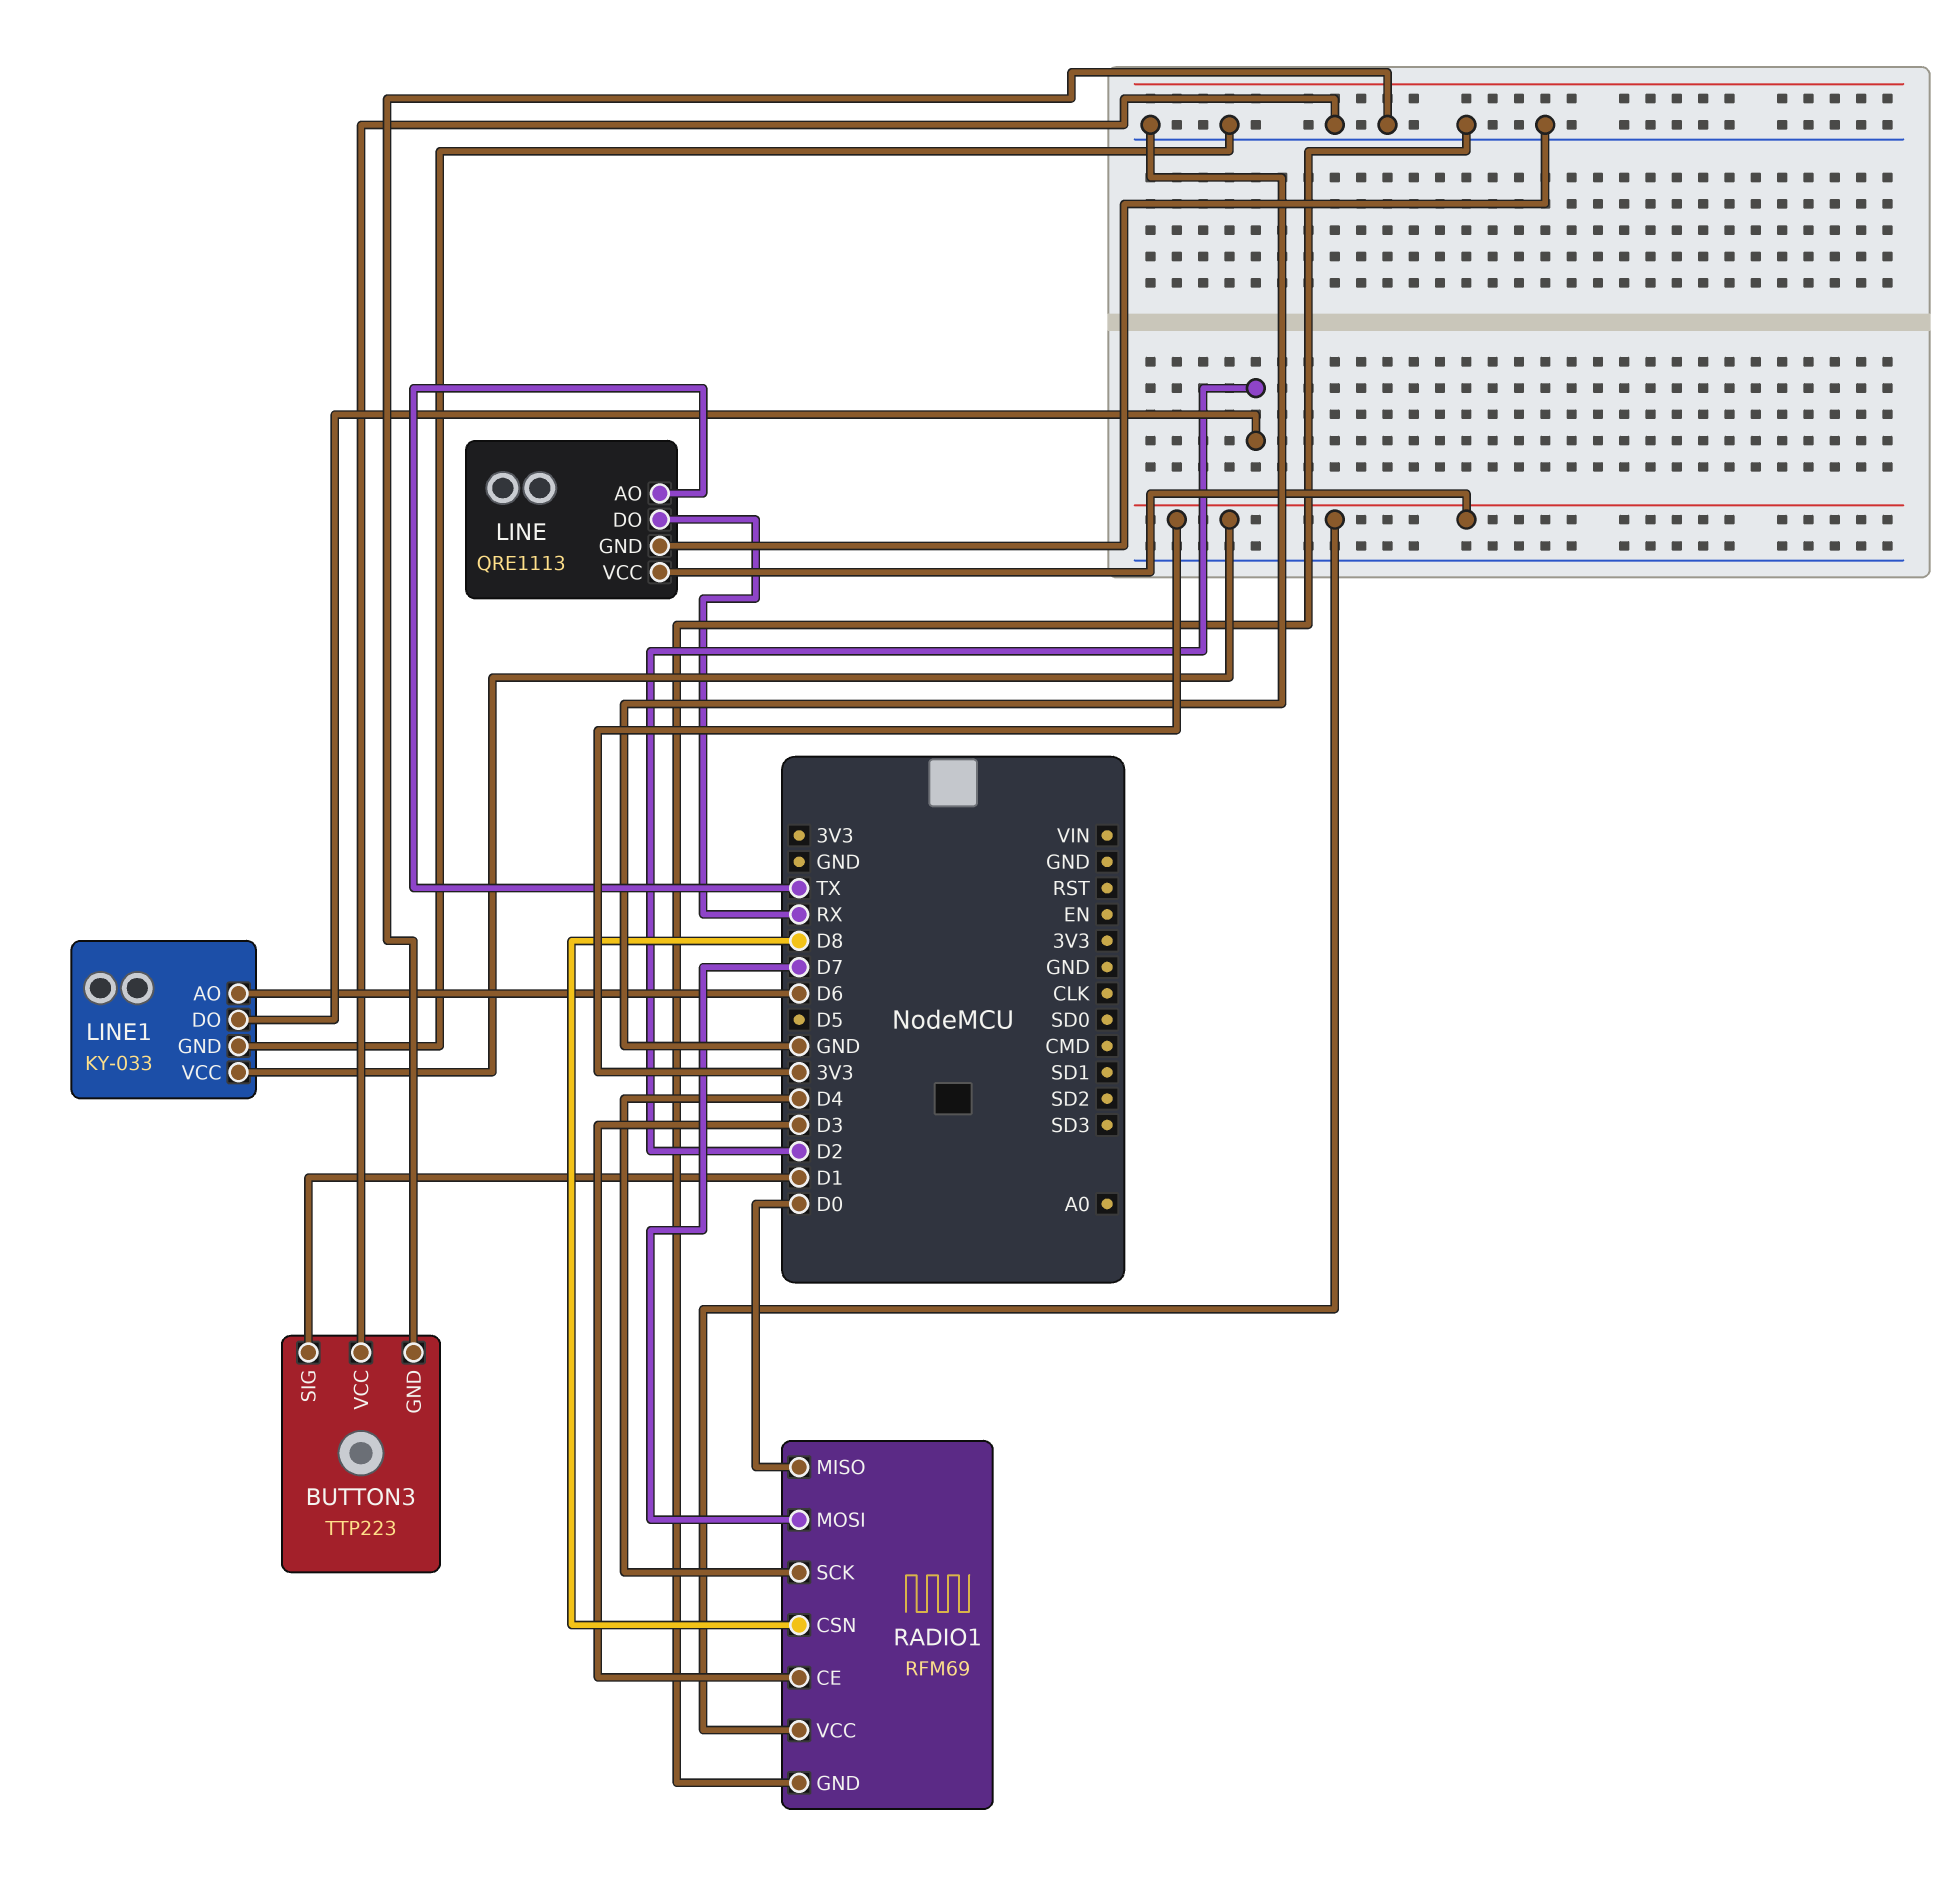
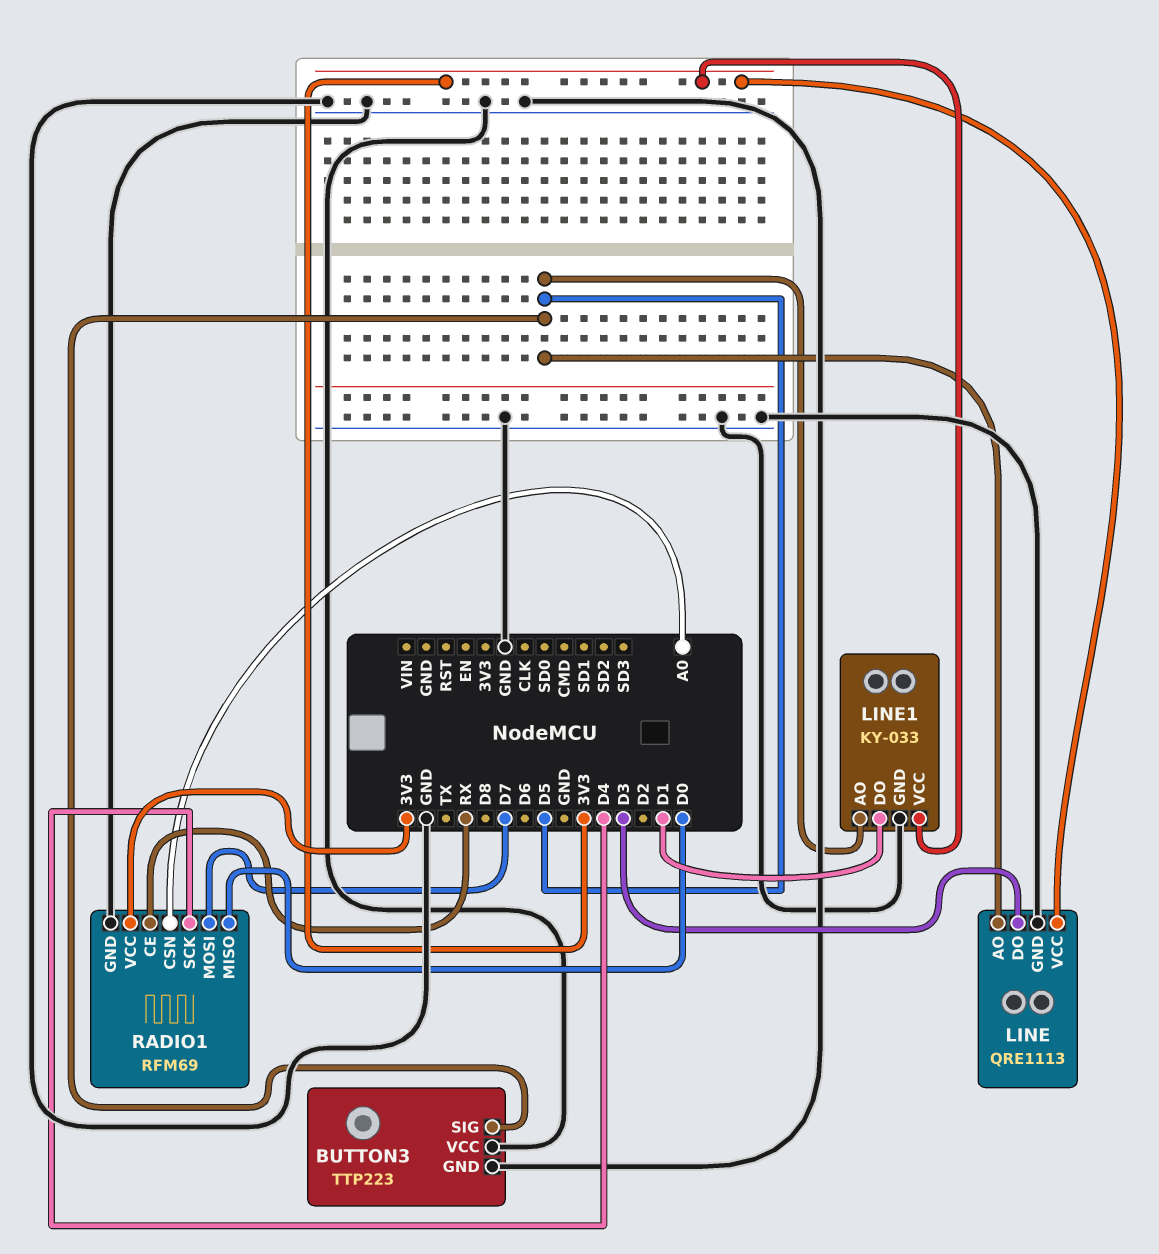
BUTTON3 pin SIG: D1 -> D5
LINE pin AO: TX -> D5
LINE pin DO: RX -> D3
LINE1 pin AO: D6 -> D5
LINE1 pin DO: D2 -> D1
RADIO1 pin CE: D3 -> RX
RADIO1 pin CSN: D8 -> A0

